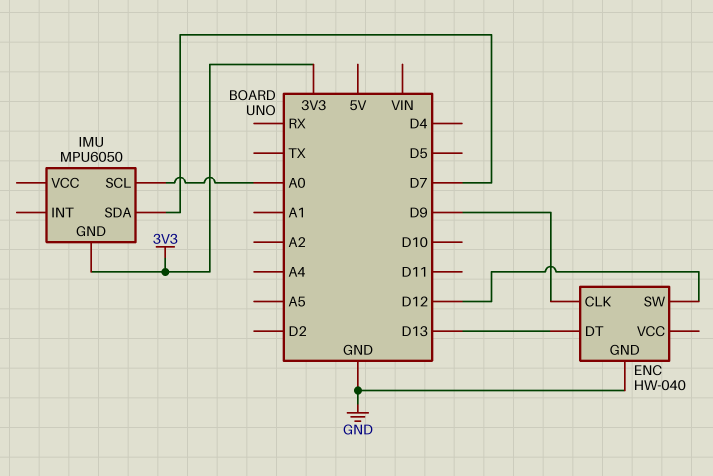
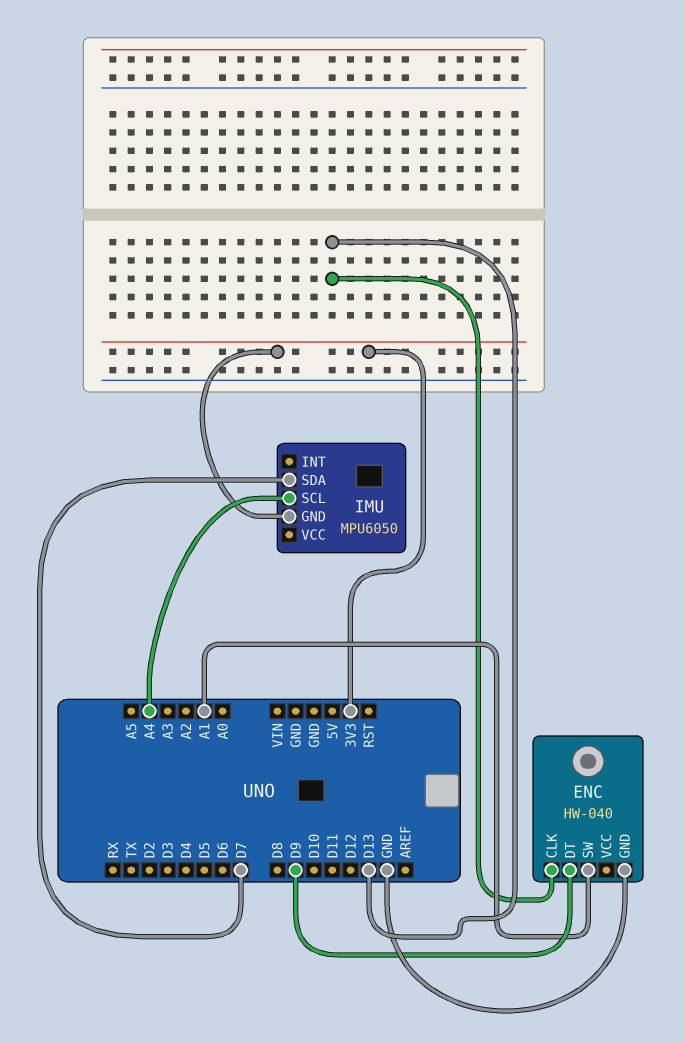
ENC pin CLK: D9 -> D13
ENC pin DT: D13 -> D9
ENC pin SW: D12 -> A1
IMU pin SCL: A0 -> A4

